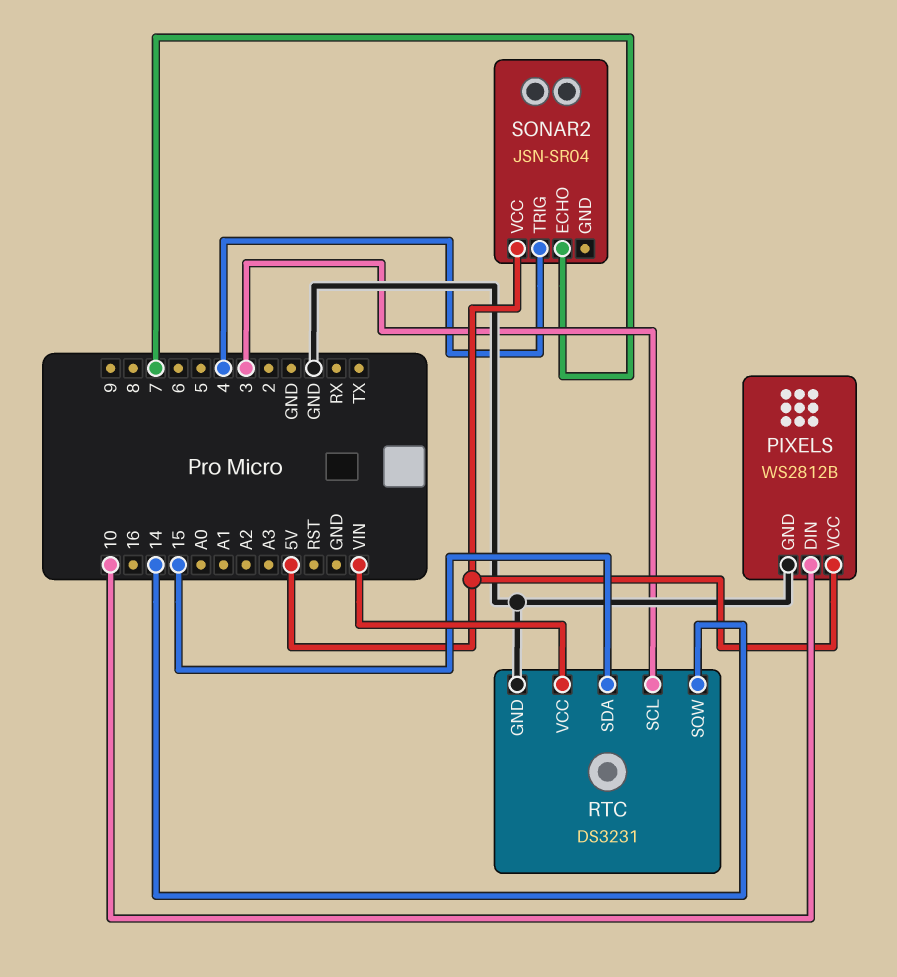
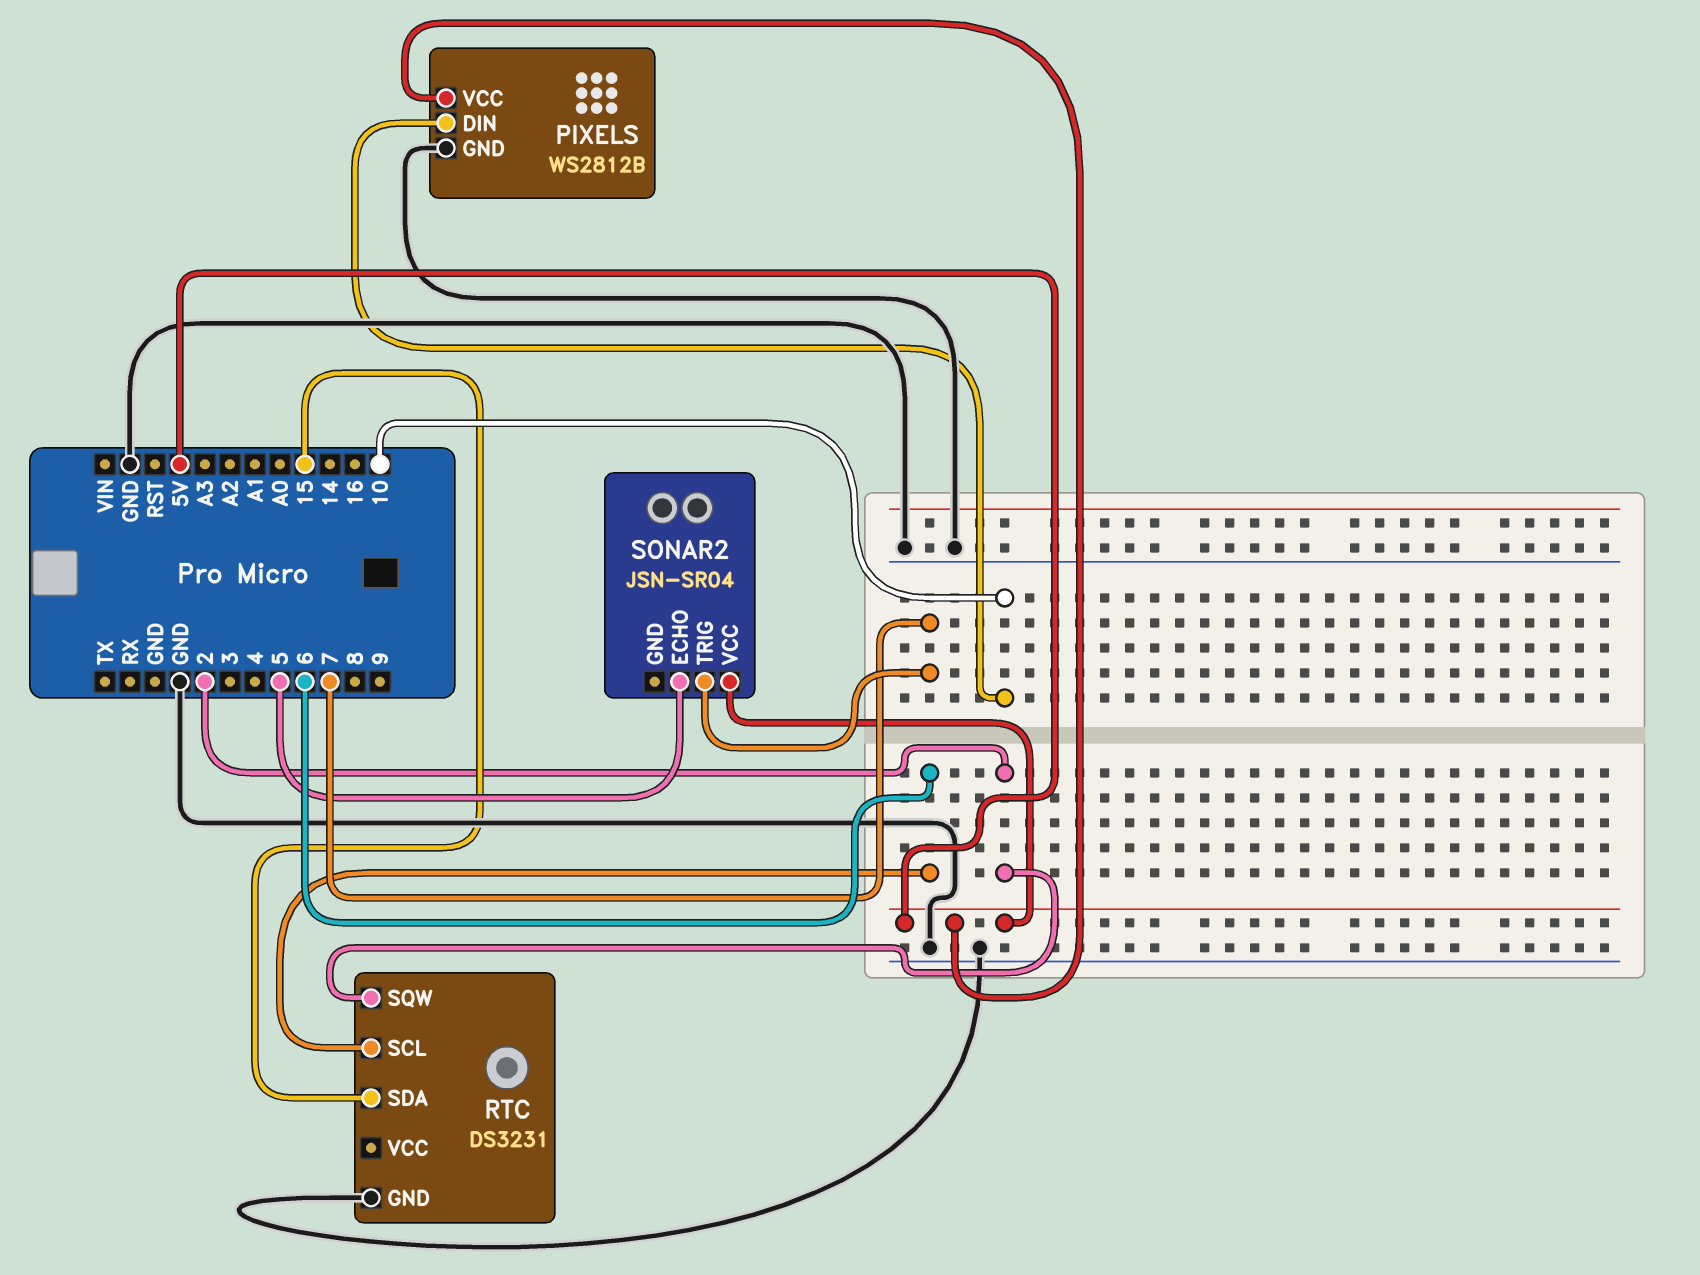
RTC pin SCL: 3 -> 6
RTC pin SQW: 14 -> 2
RTC pin VCC: VIN -> none
SONAR2 pin ECHO: 7 -> 5
SONAR2 pin TRIG: 4 -> 7

